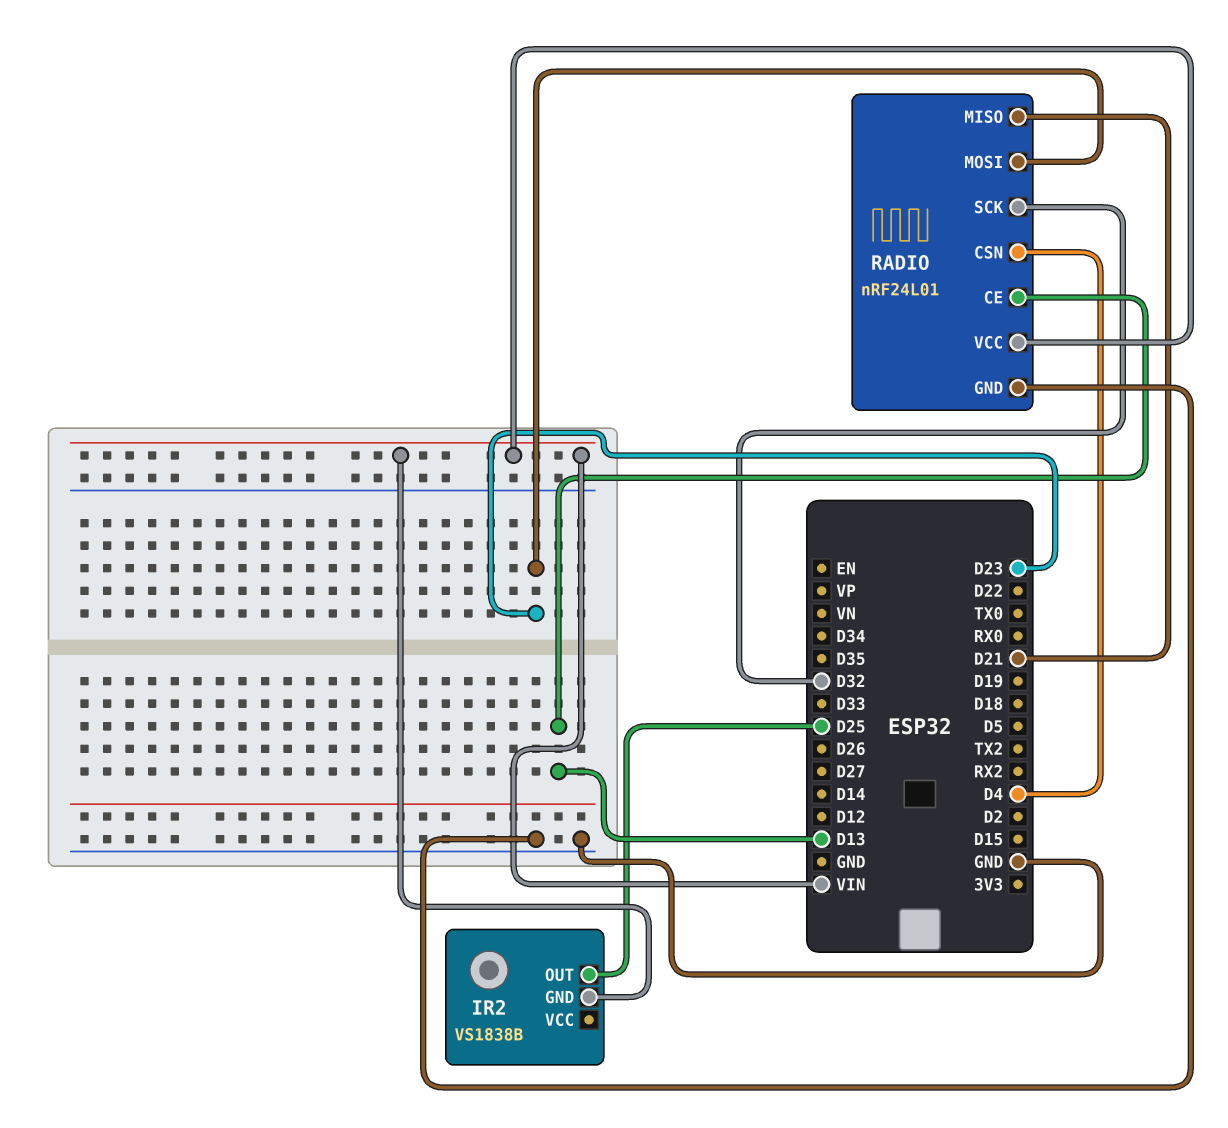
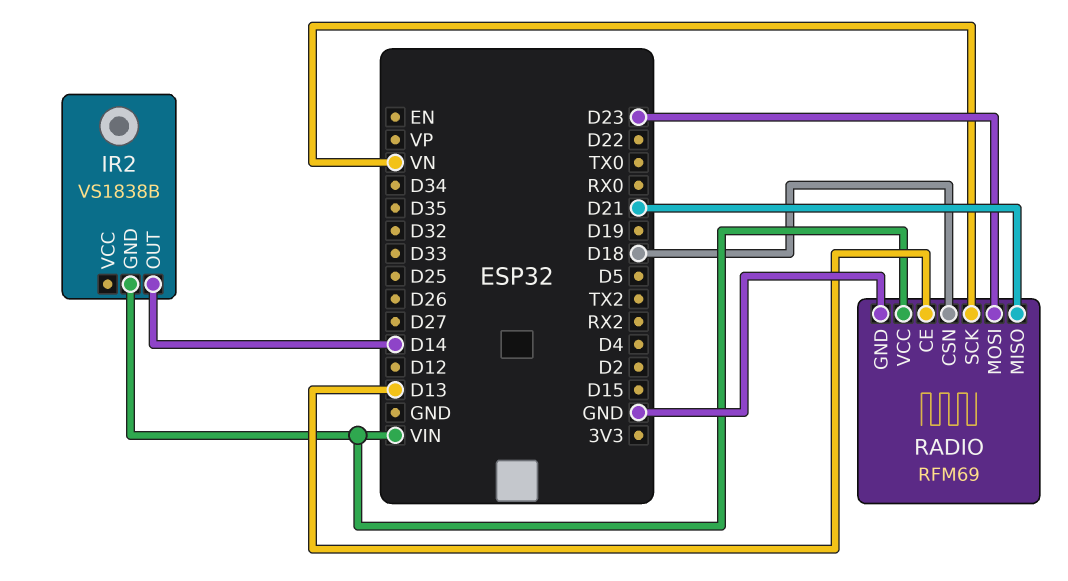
IR2 pin OUT: D25 -> D14
RADIO: nRF24L01 -> RFM69
RADIO pin CSN: D4 -> D18
RADIO pin SCK: D32 -> VN

